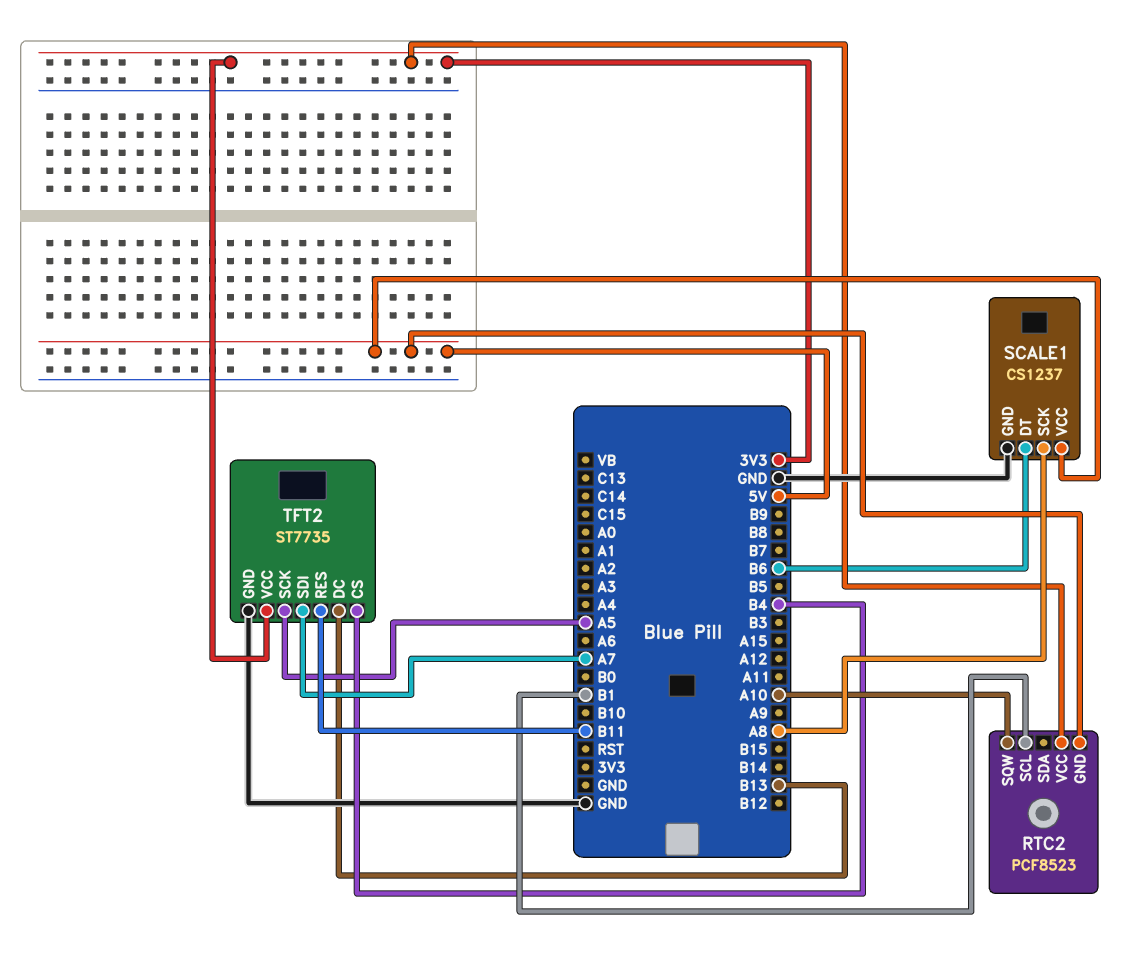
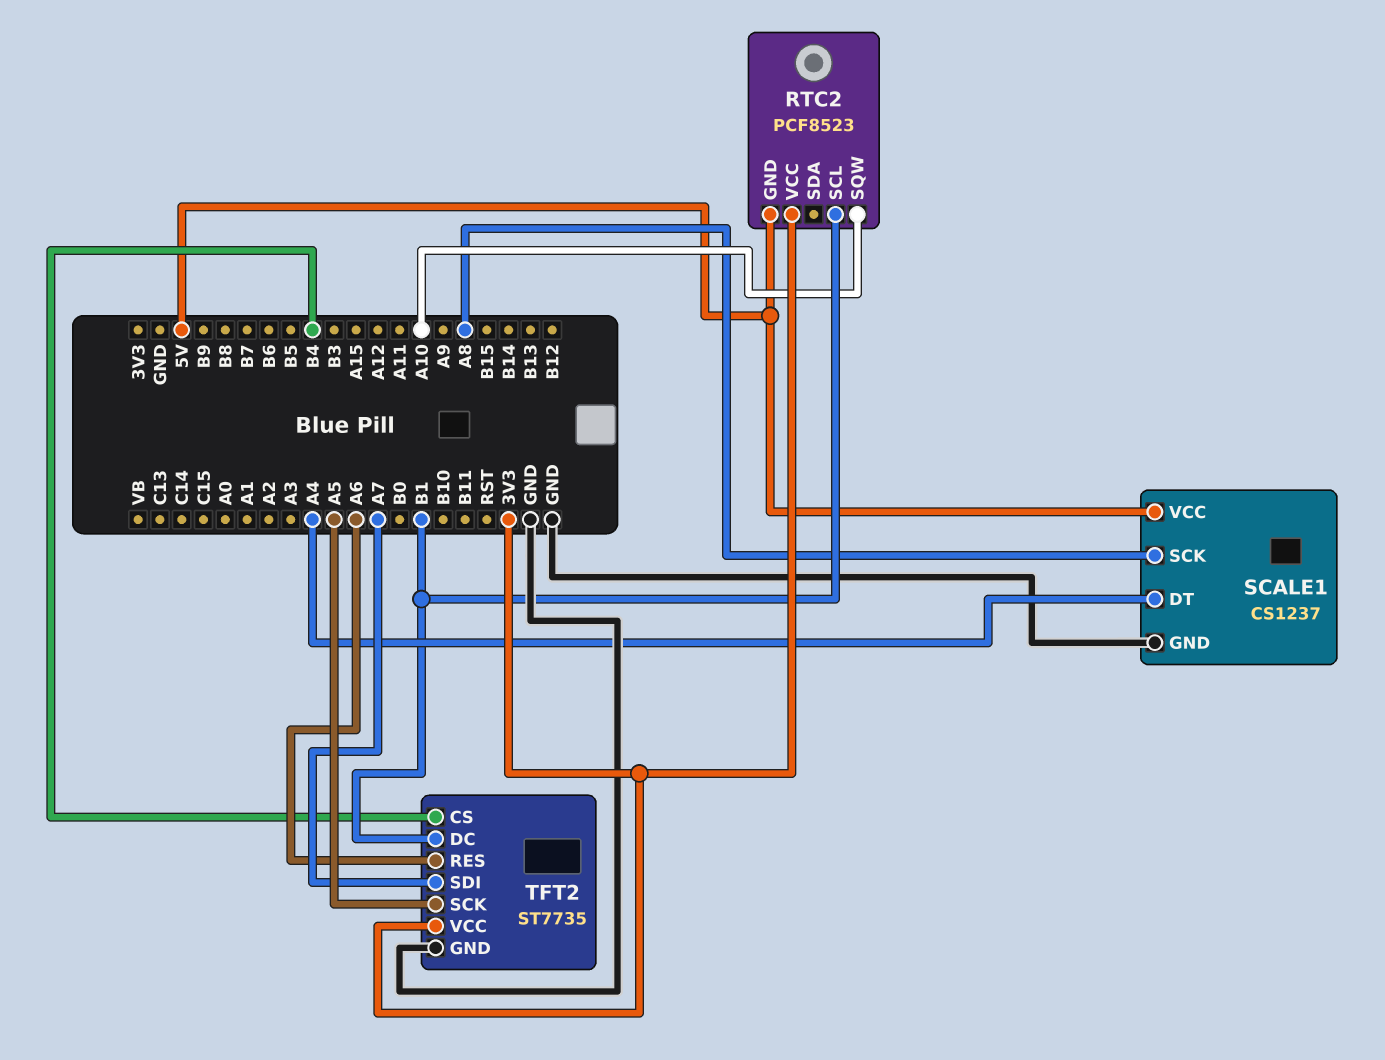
SCALE1 pin DT: B6 -> A4
TFT2 pin DC: B13 -> B1
TFT2 pin RES: B11 -> A6

